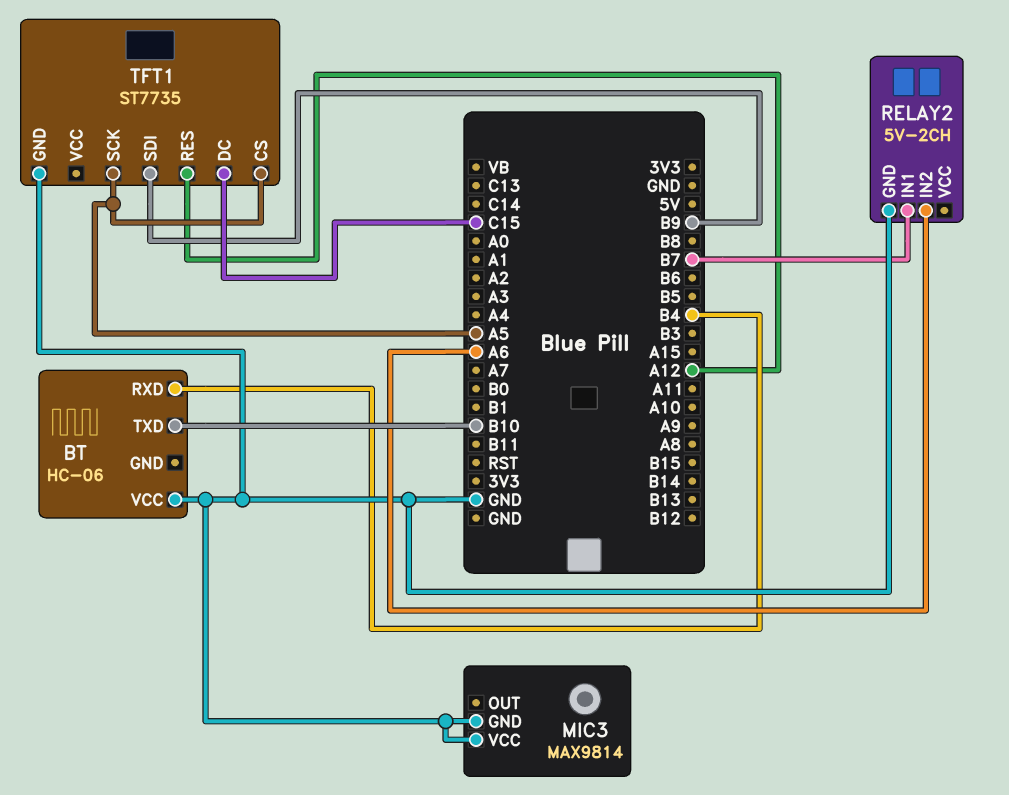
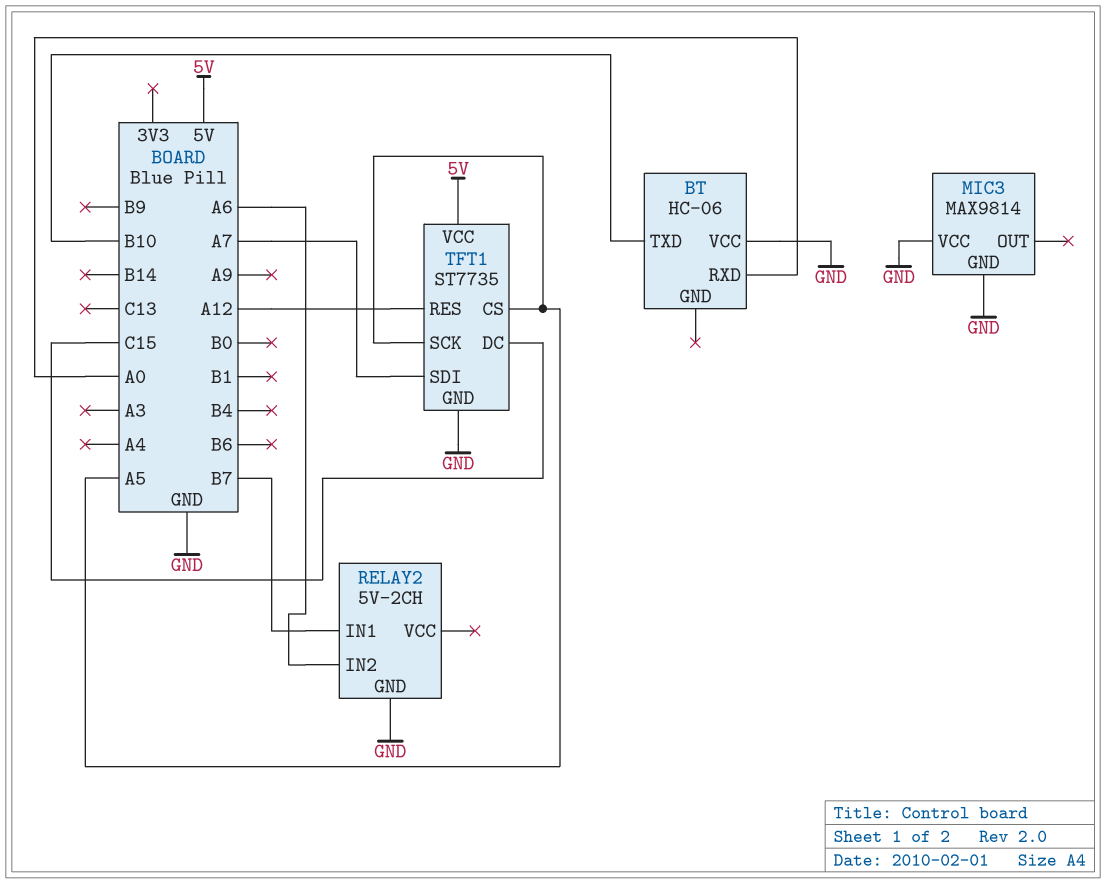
BT pin RXD: B4 -> A0
TFT1 pin SDI: B9 -> A7
TFT1 pin VCC: none -> 5V

